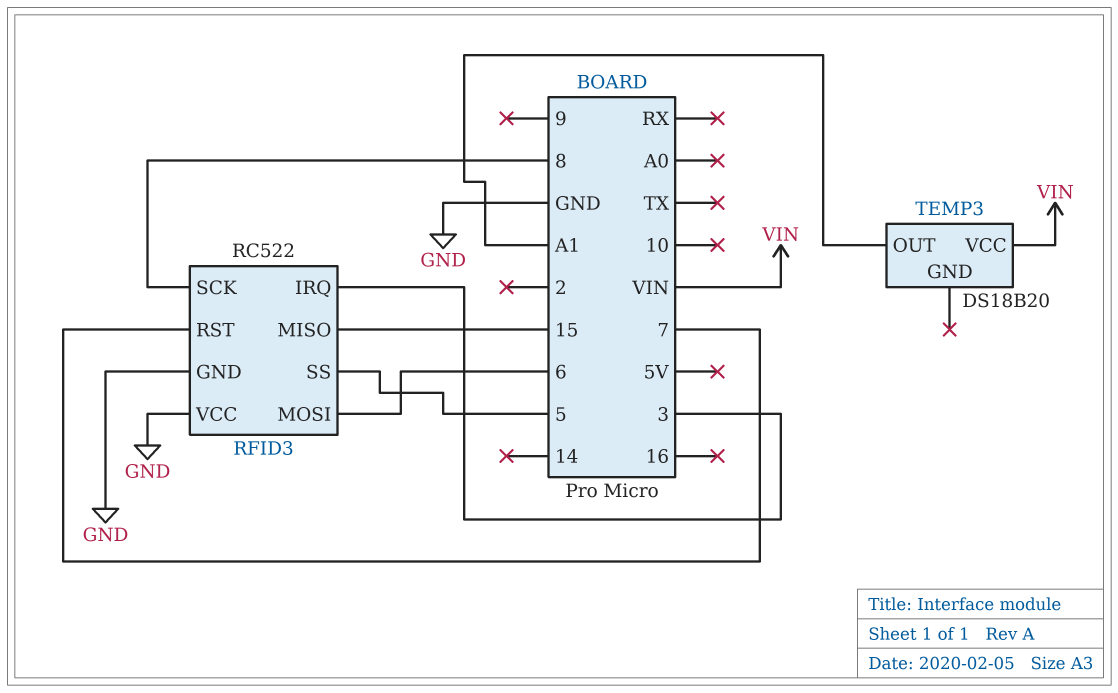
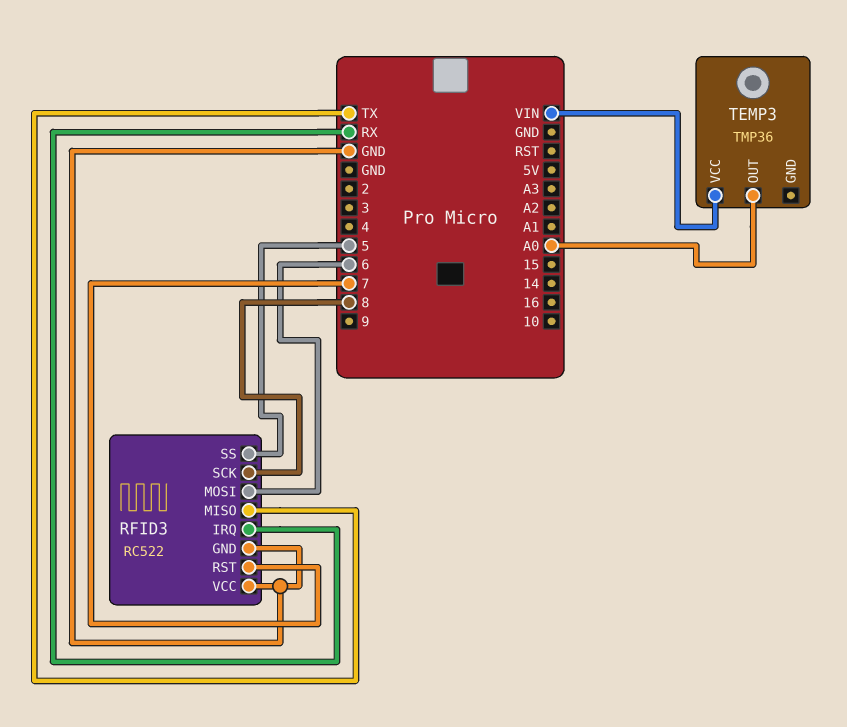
RFID3 pin IRQ: 3 -> RX
RFID3 pin MISO: 15 -> TX
TEMP3: DS18B20 -> TMP36
TEMP3 pin OUT: A1 -> A0

